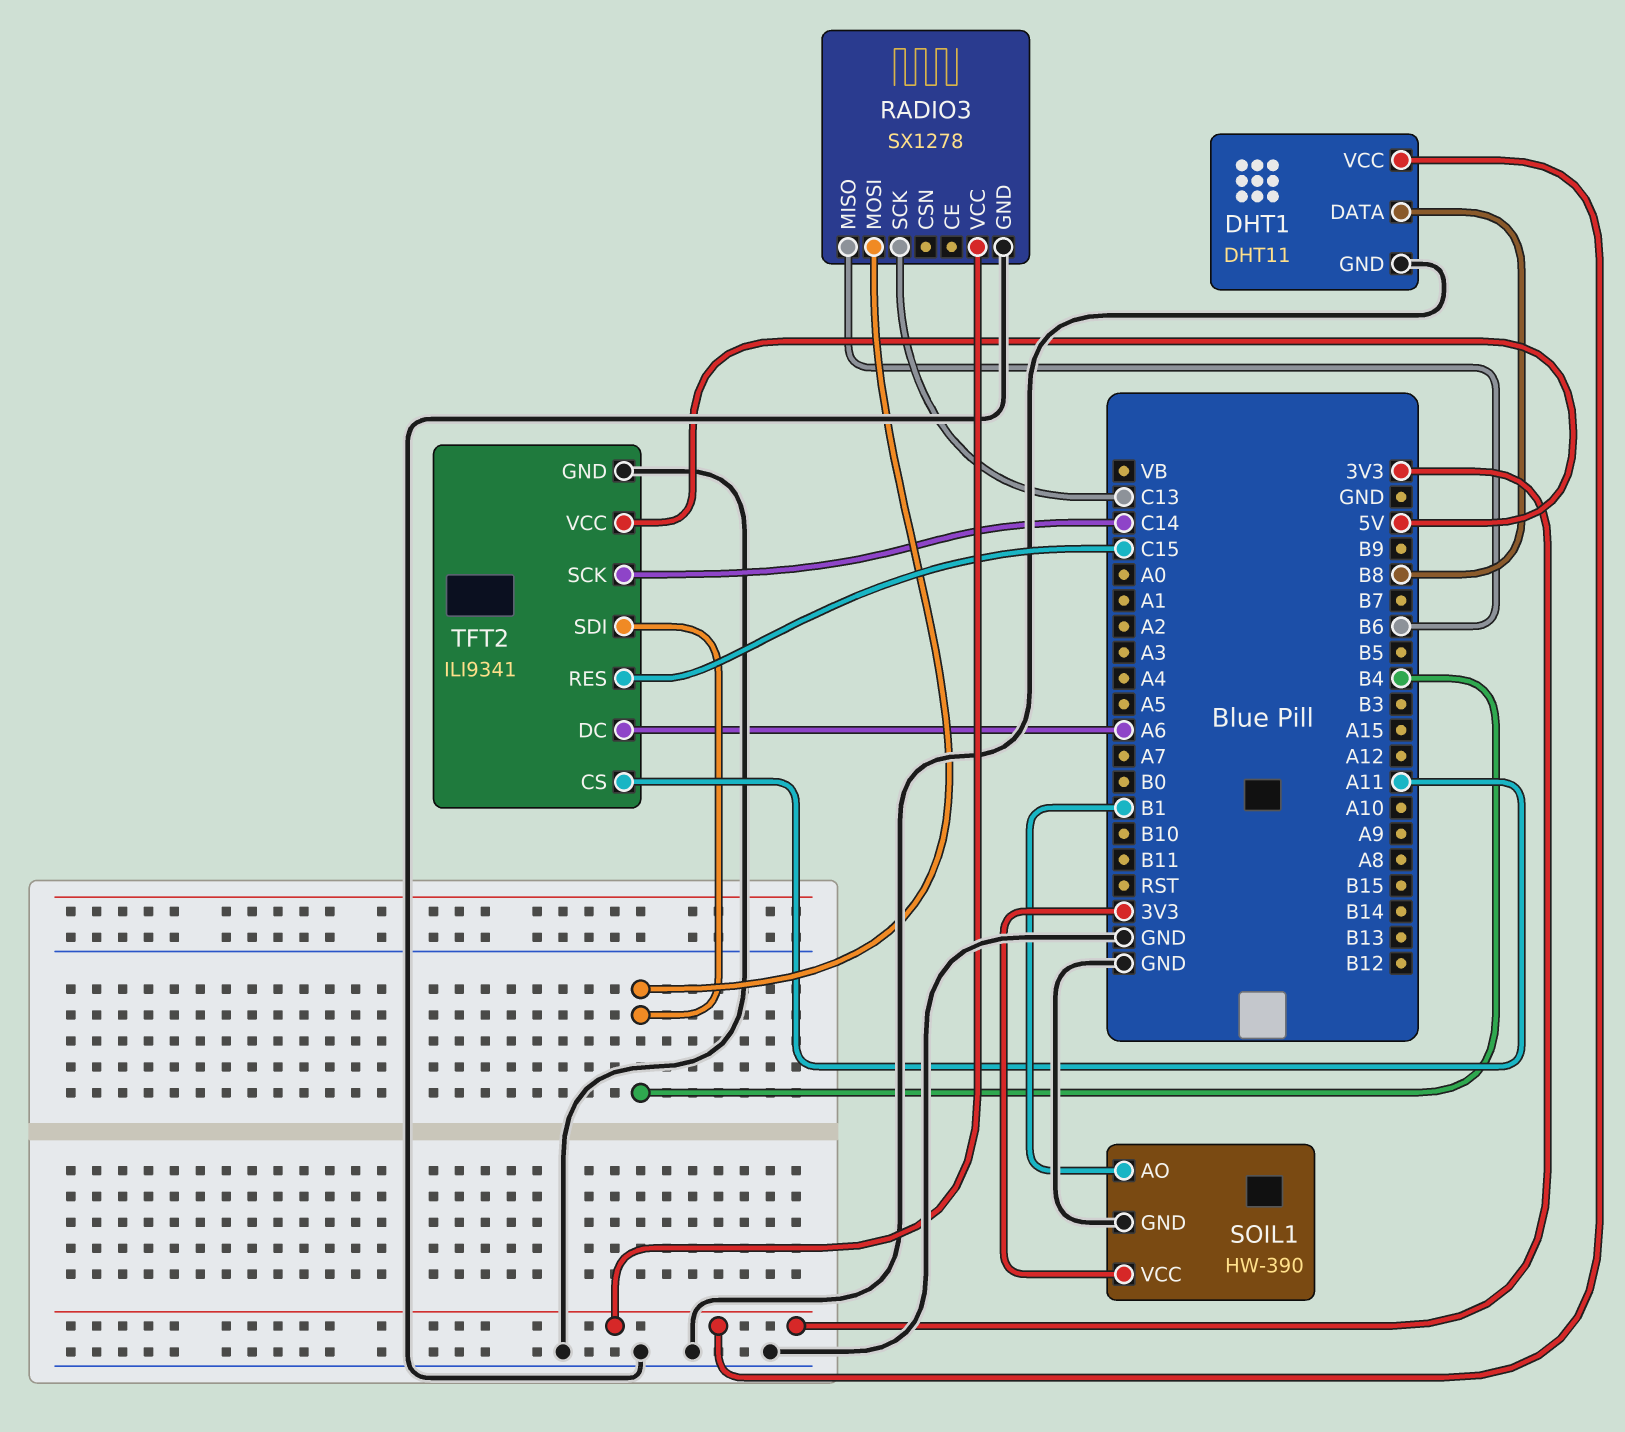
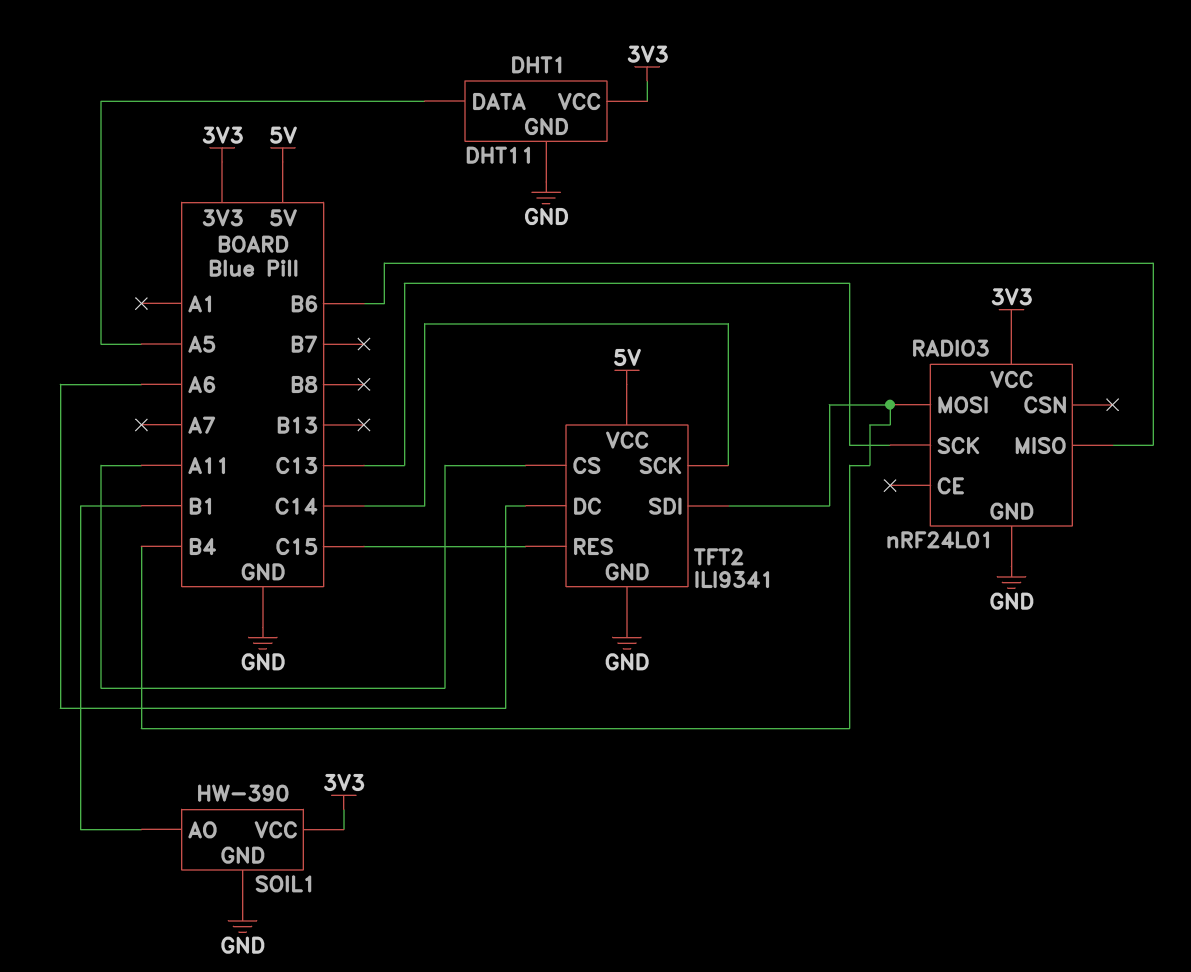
DHT1 pin DATA: B8 -> A5
RADIO3: SX1278 -> nRF24L01

